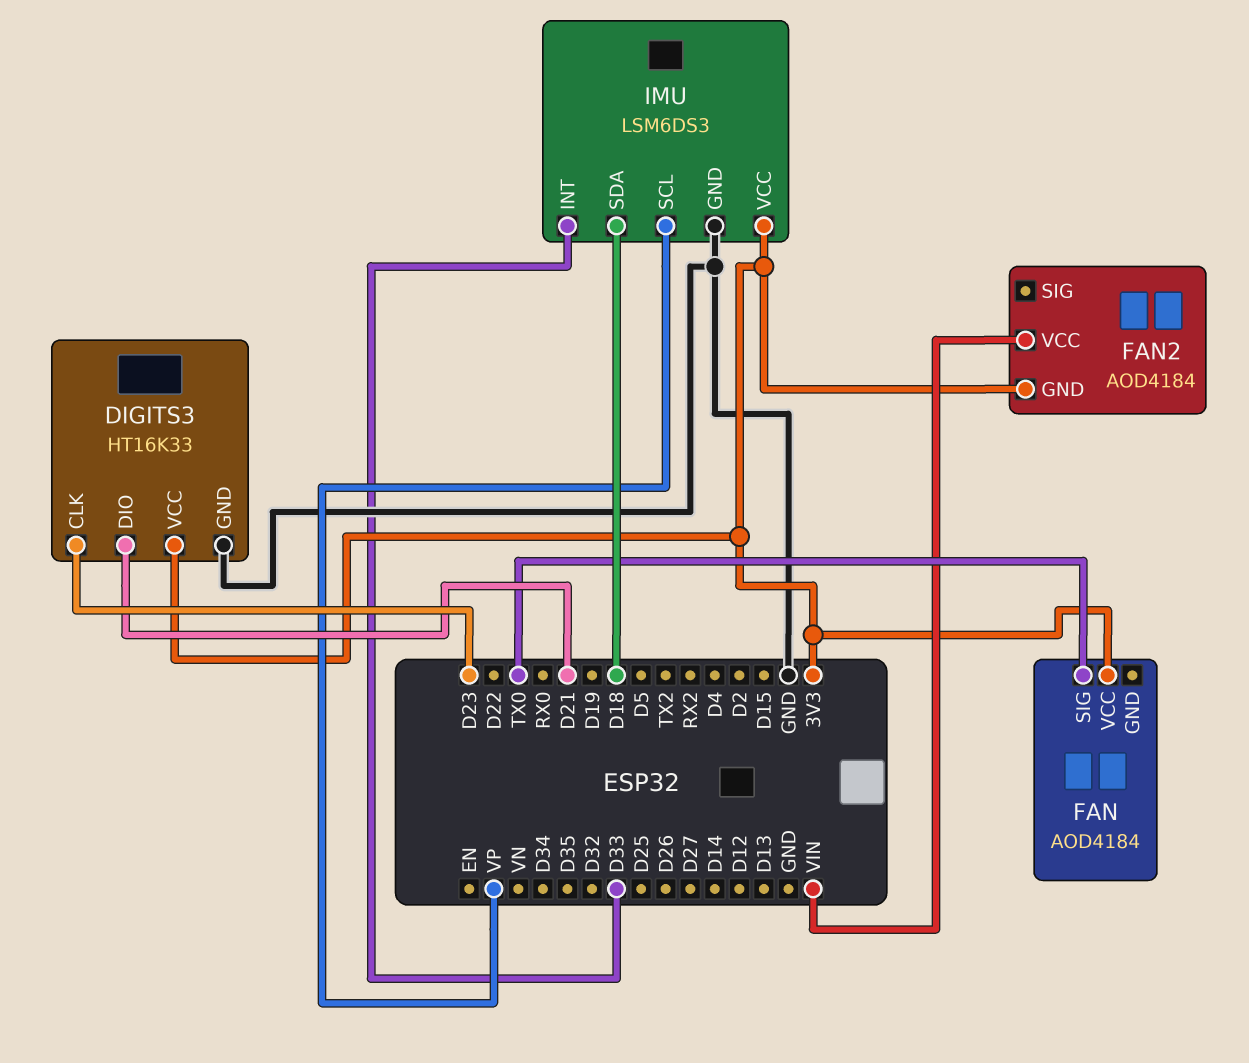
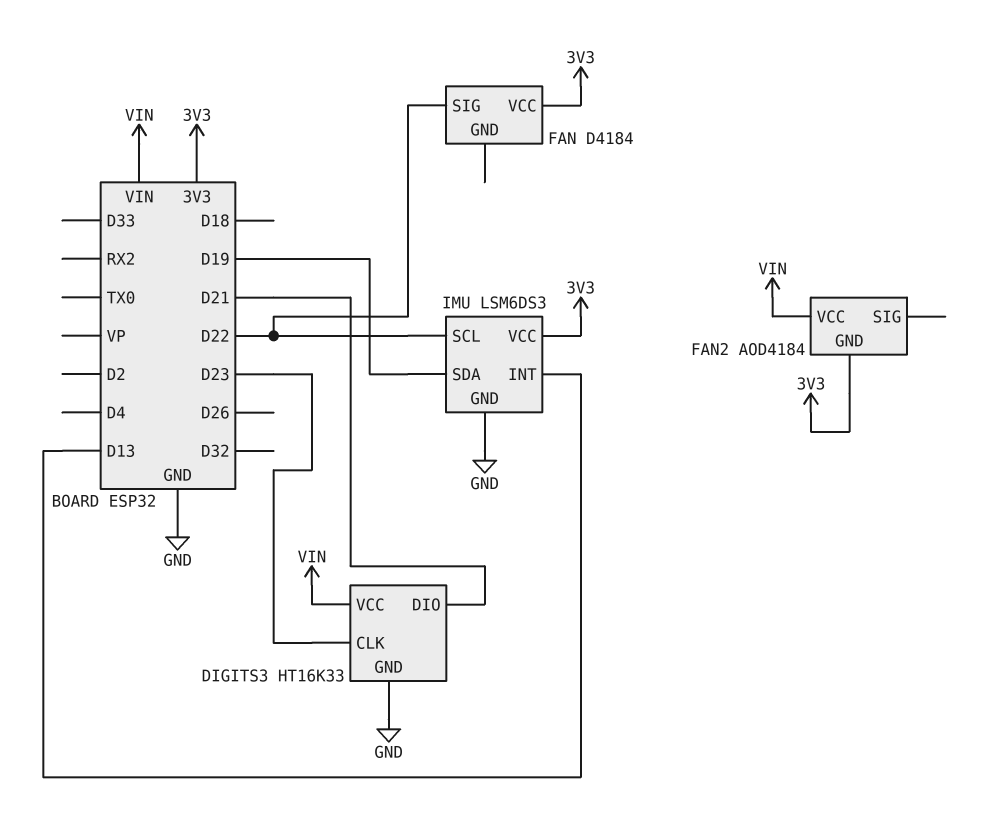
DIGITS3 pin VCC: 3V3 -> VIN
FAN: AOD4184 -> D4184
FAN pin SIG: TX0 -> D22
IMU pin INT: D33 -> D13
IMU pin SCL: VP -> D22
IMU pin SDA: D18 -> D19

